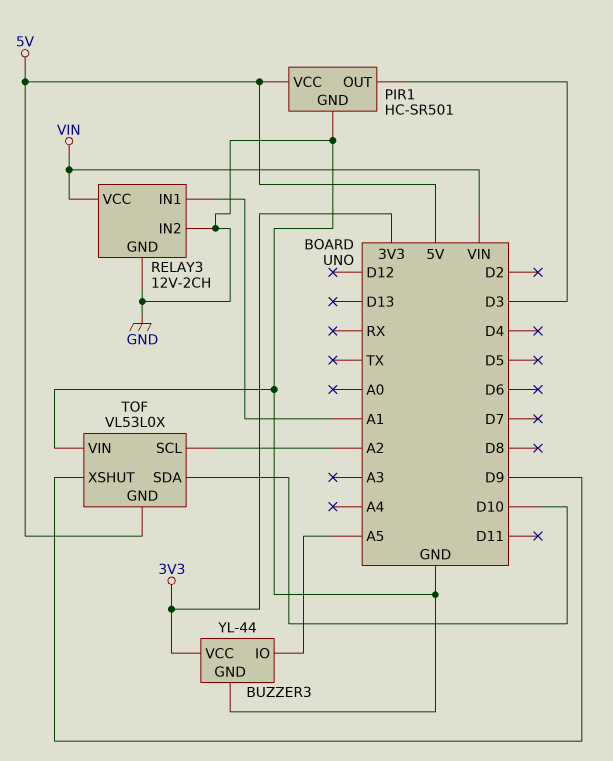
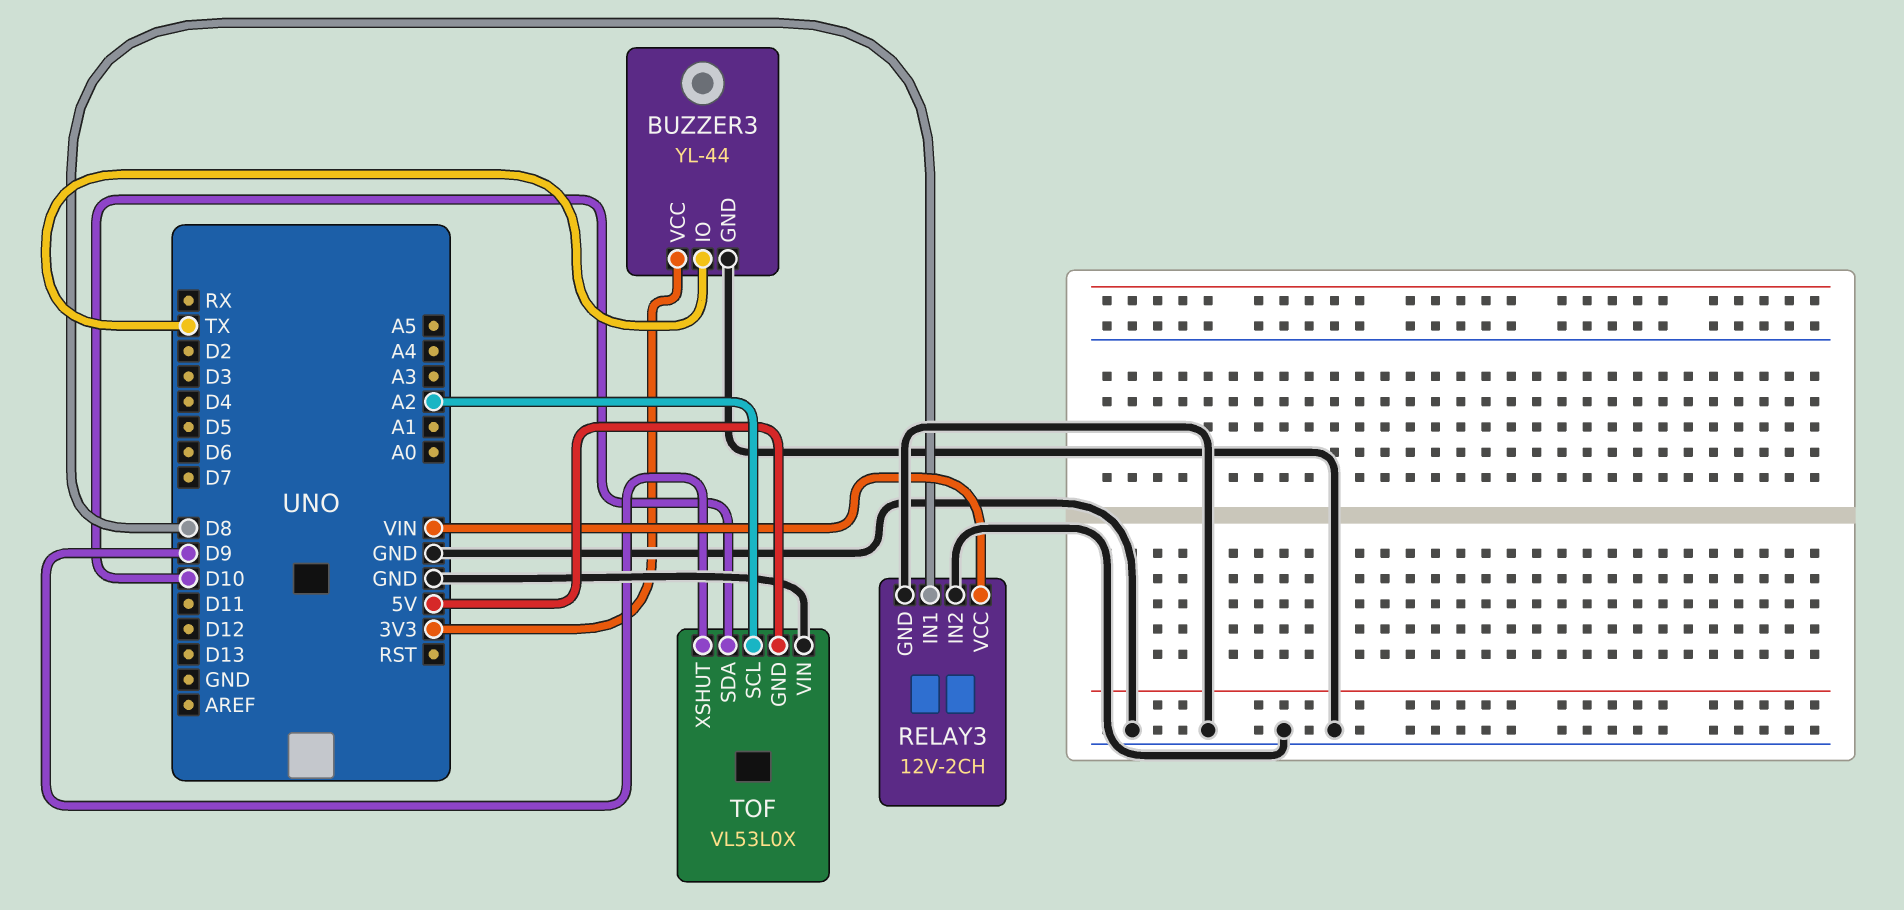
BUZZER3 pin IO: A5 -> TX
PIR1: HC-SR501 -> none
PIR1 pin GND: GND -> none
PIR1 pin OUT: D3 -> none
PIR1 pin VCC: 5V -> none
RELAY3 pin IN1: A1 -> D8

